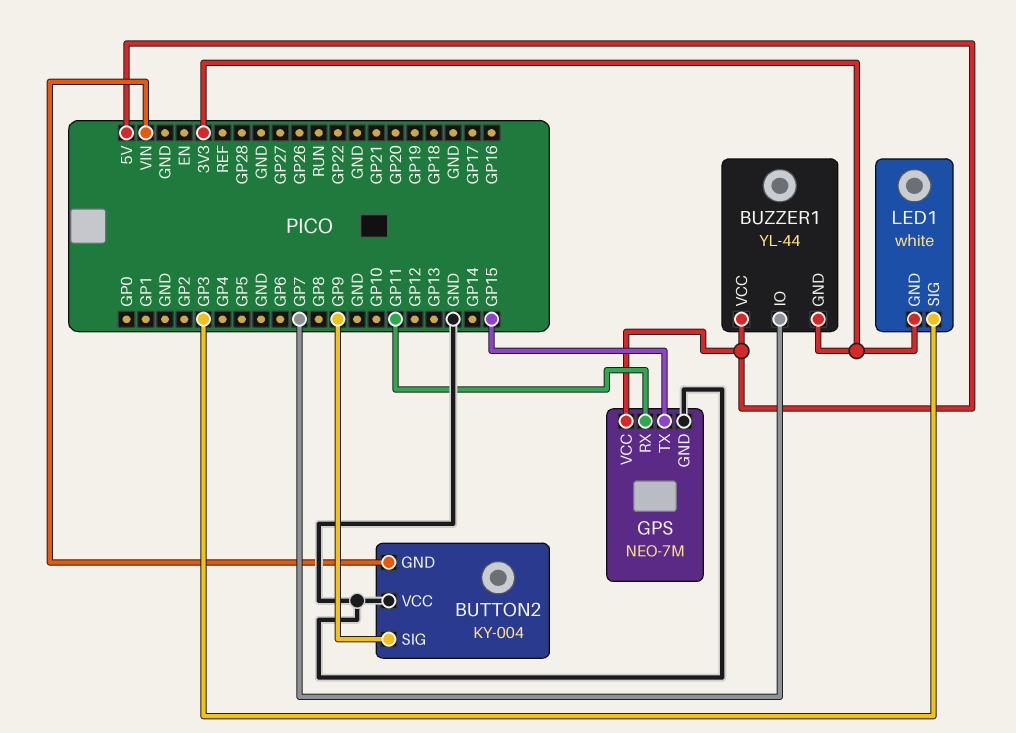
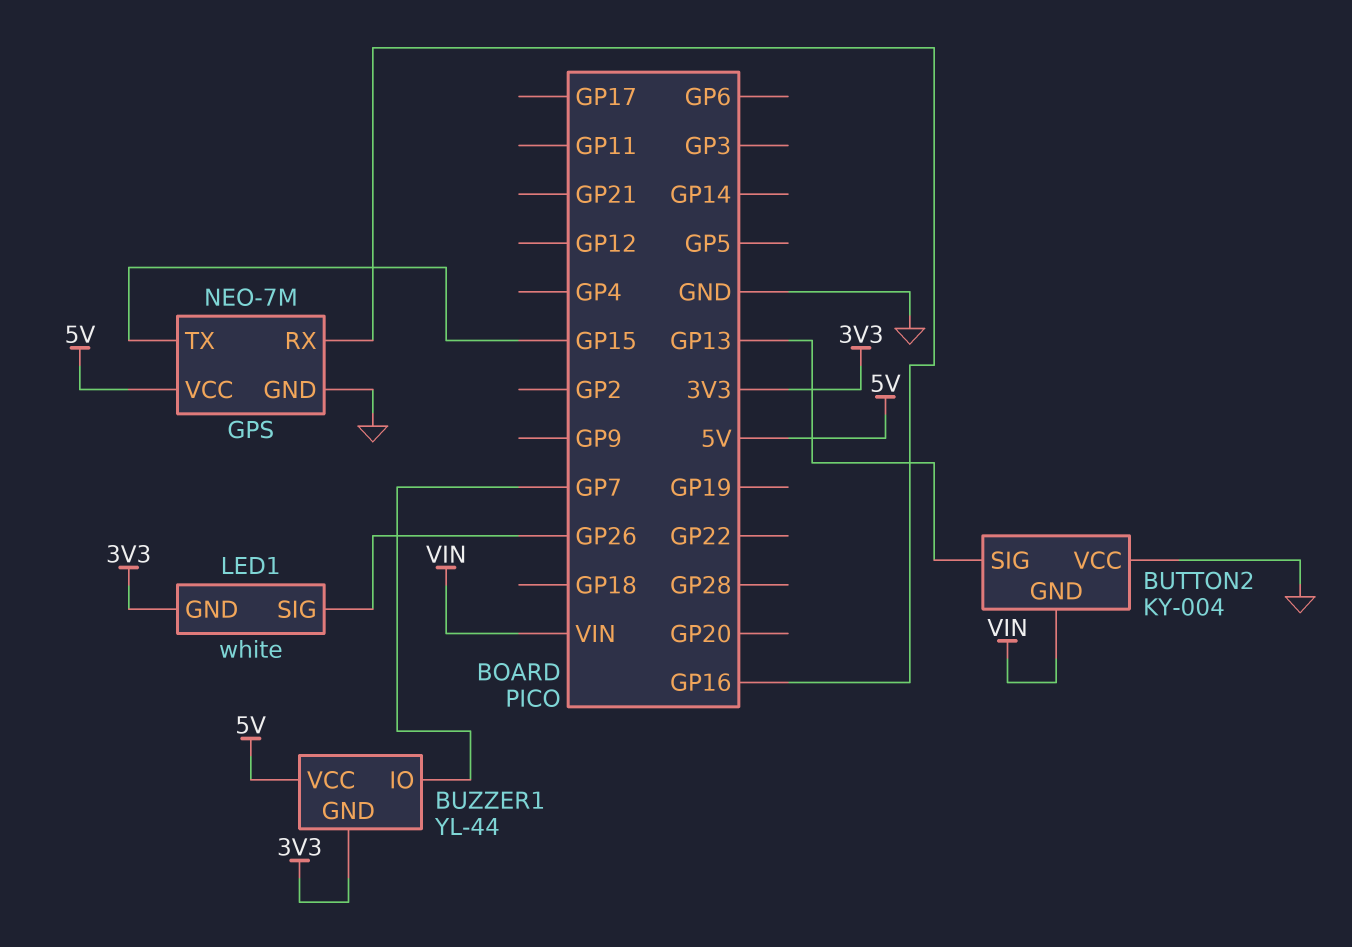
BUTTON2 pin SIG: GP9 -> GP13
GPS pin RX: GP11 -> GP16
LED1 pin SIG: GP3 -> GP26

